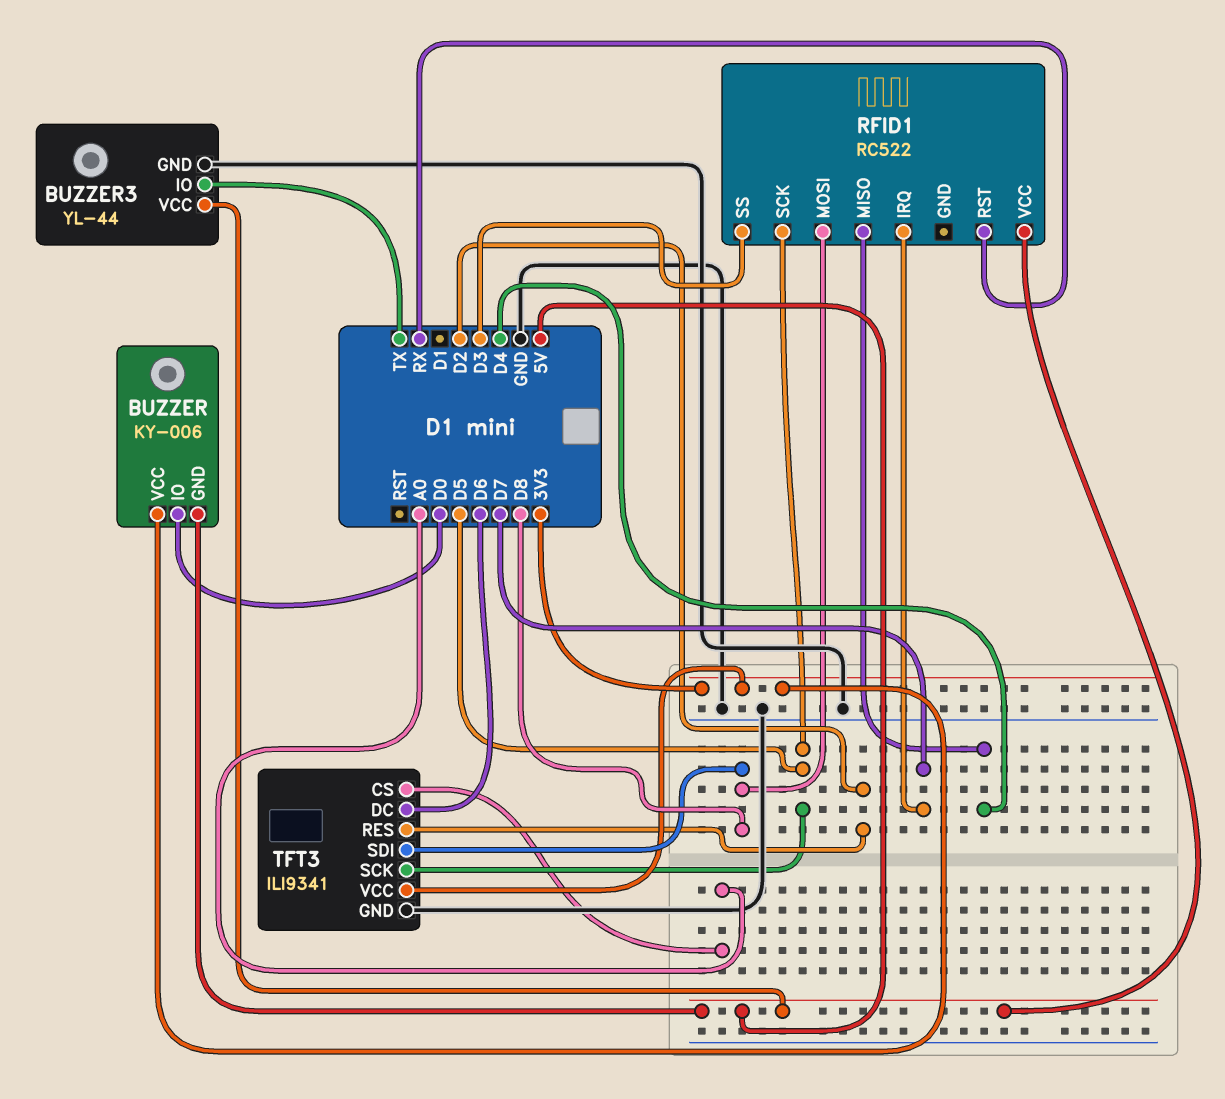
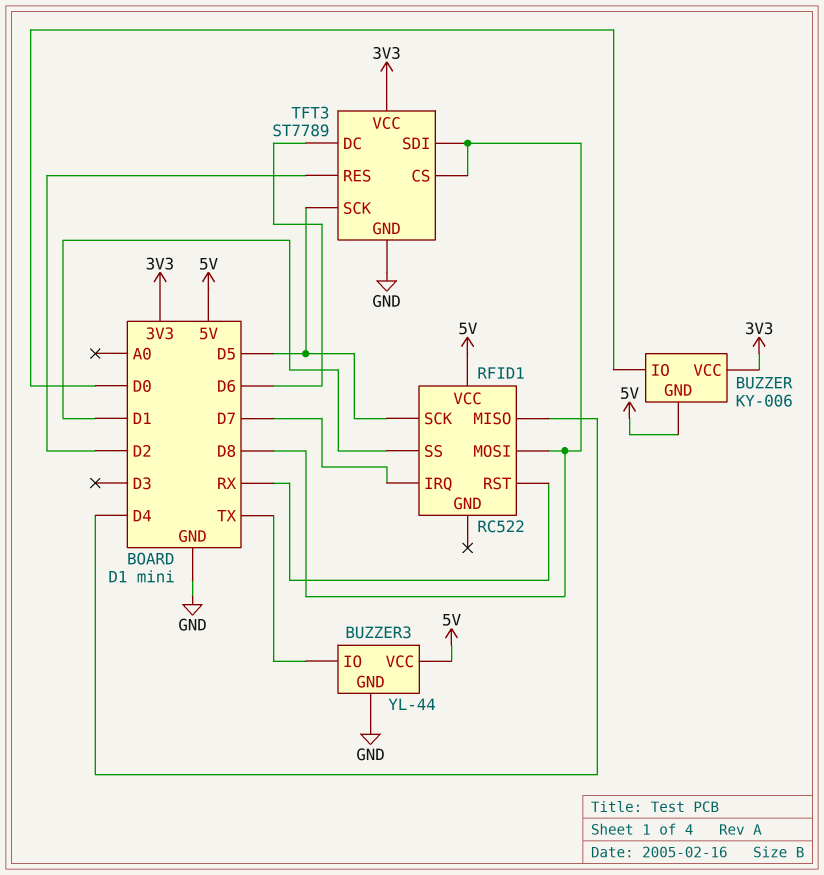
RFID1 pin SS: D3 -> D1
TFT3: ILI9341 -> ST7789
TFT3 pin CS: A0 -> D8

